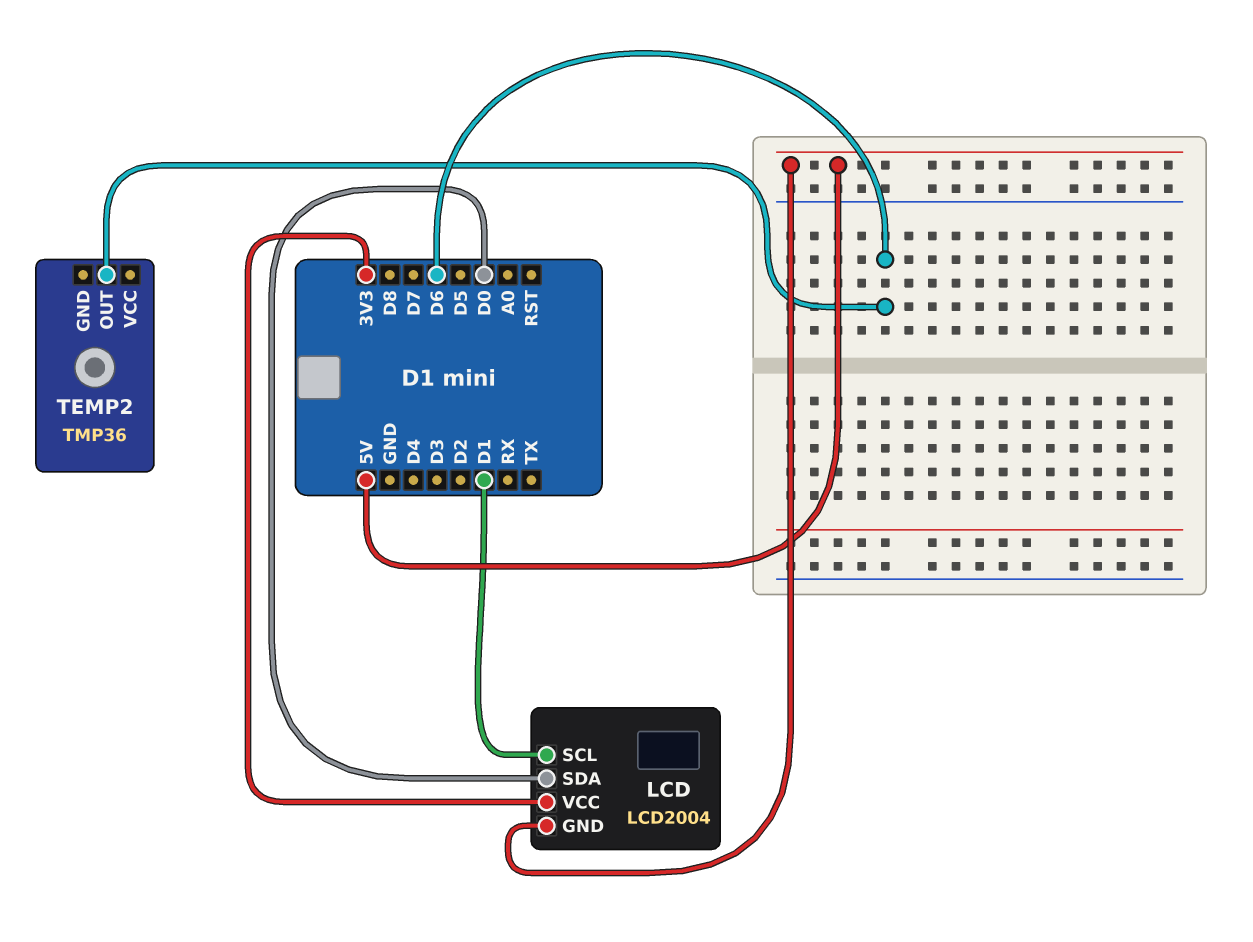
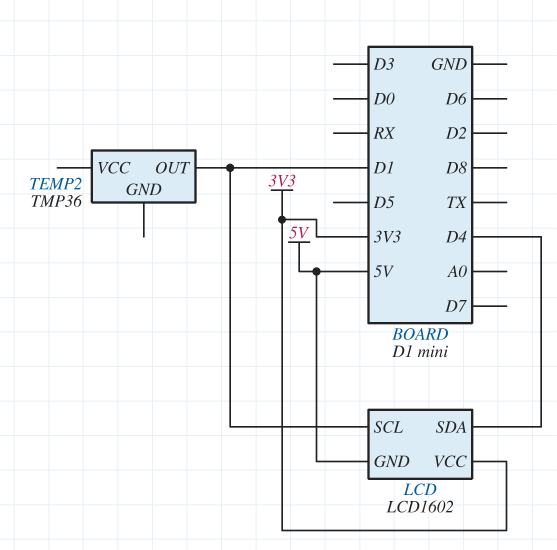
LCD: LCD2004 -> LCD1602
LCD pin SDA: D0 -> D4
TEMP2 pin OUT: D6 -> D1

